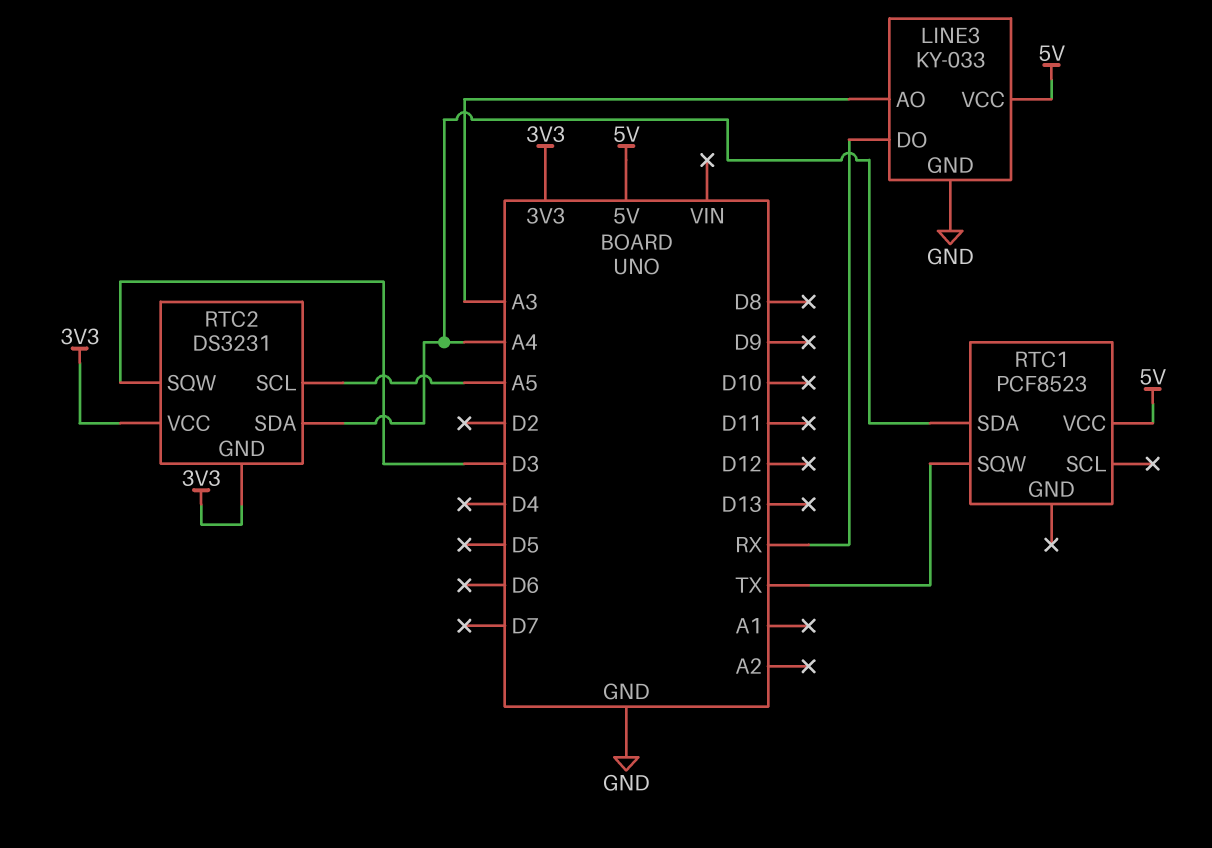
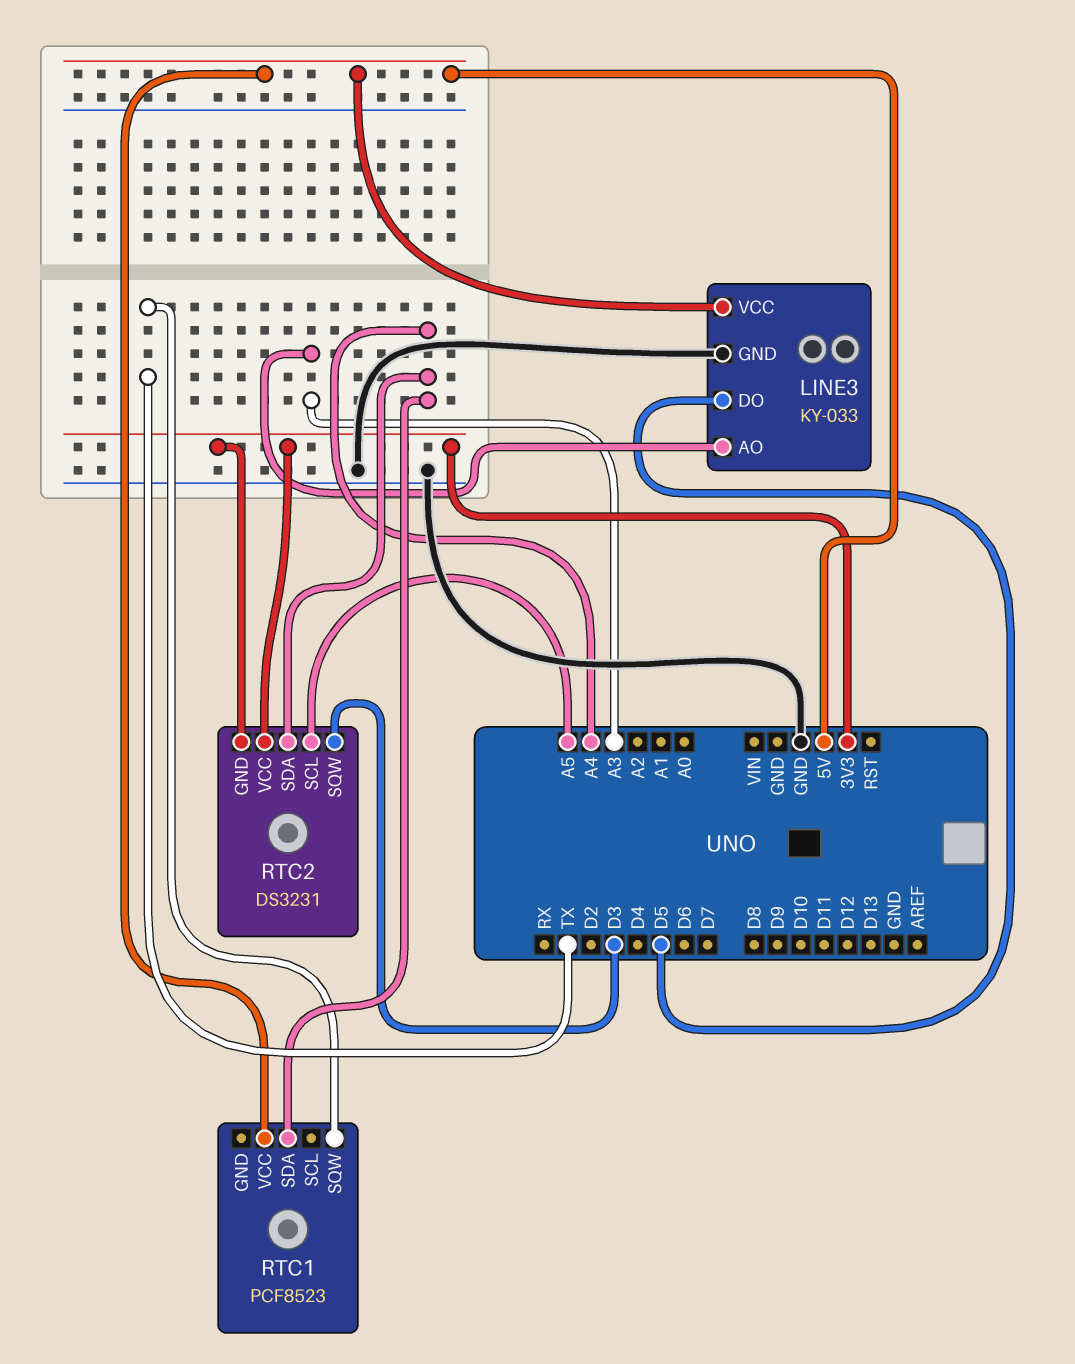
LINE3 pin DO: RX -> D5

